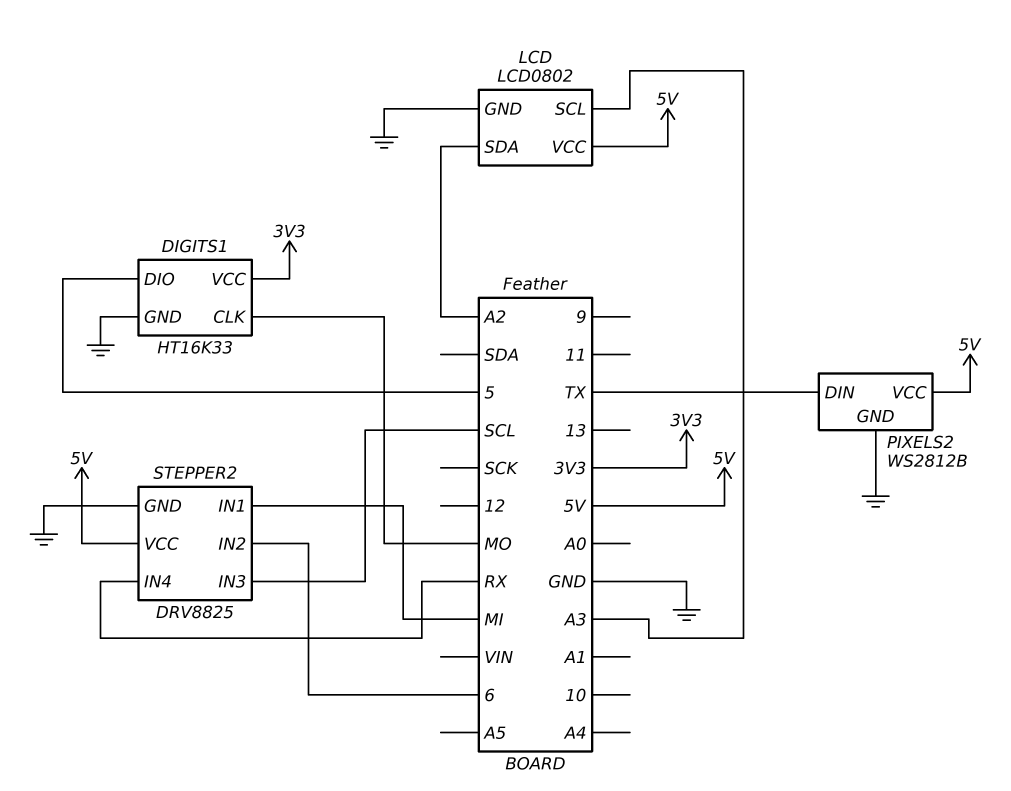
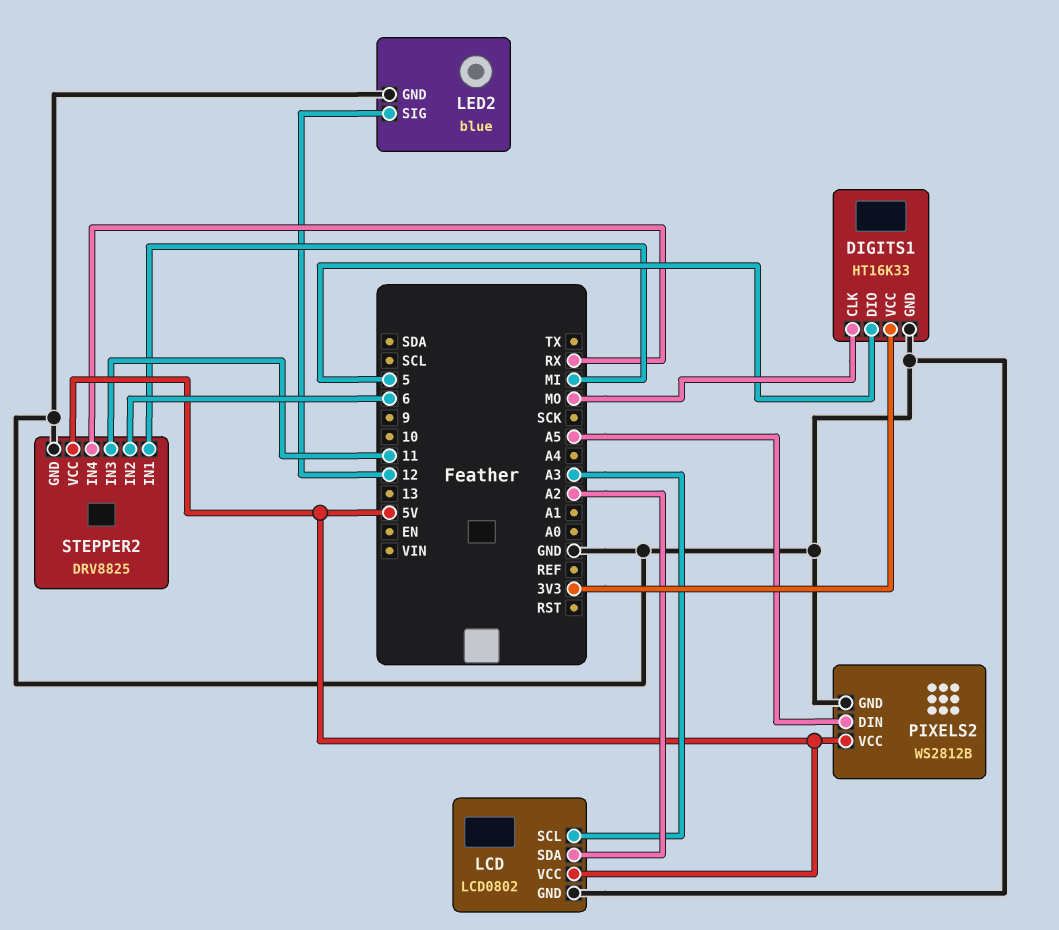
LED2: none -> blue
LED2 pin GND: none -> GND
LED2 pin SIG: none -> 12
PIXELS2 pin DIN: TX -> A5
STEPPER2 pin IN3: SCL -> 11

